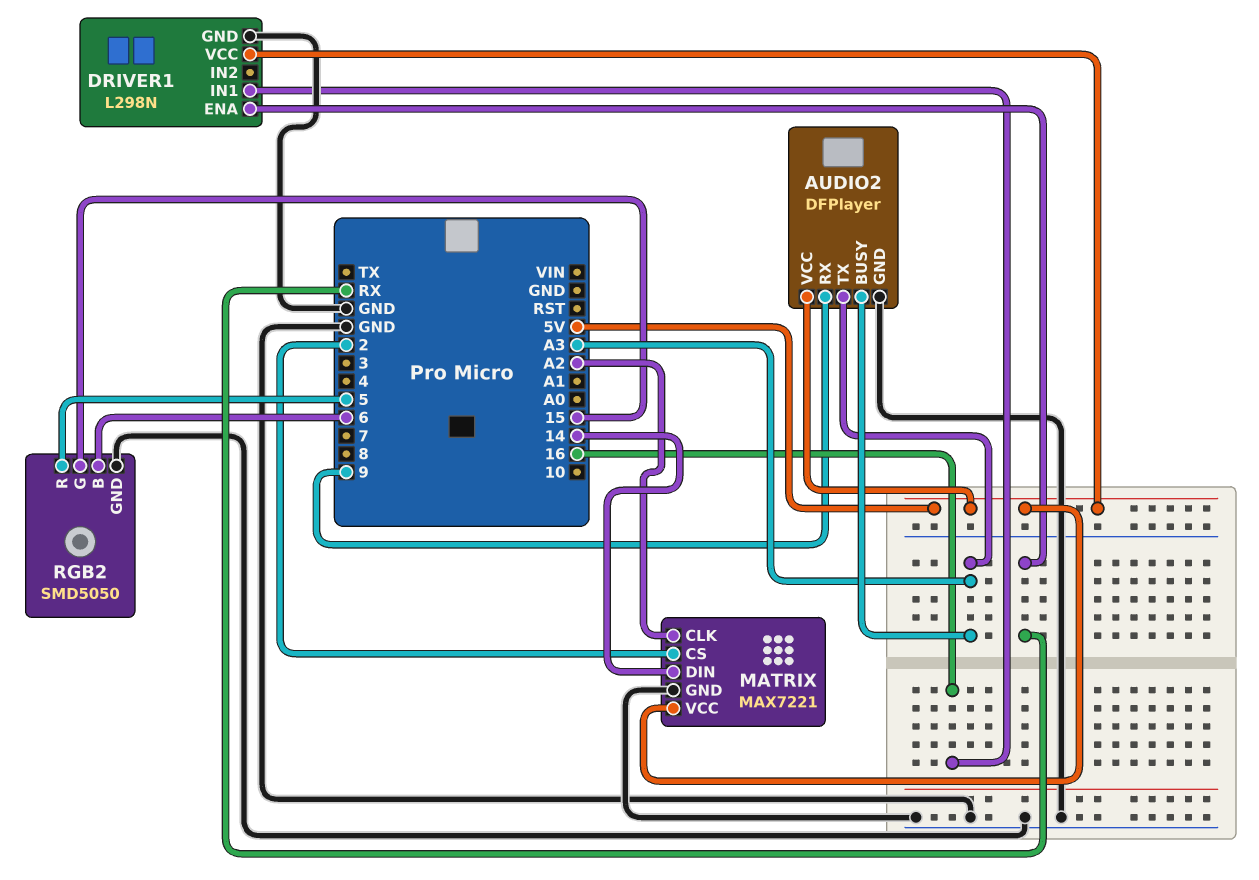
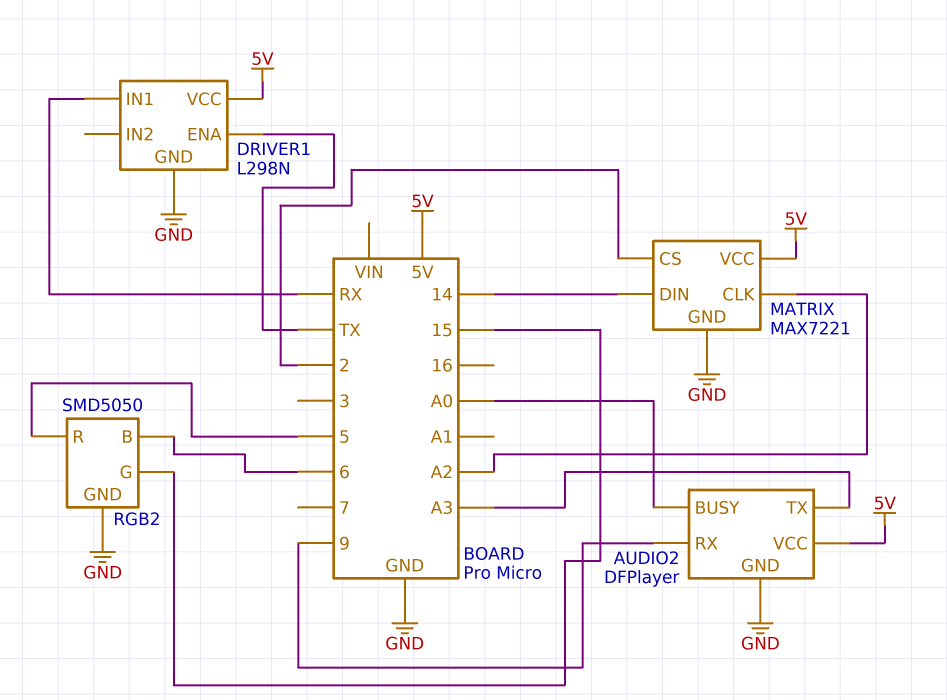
AUDIO2 pin BUSY: A3 -> A0
DRIVER1 pin ENA: RX -> TX
DRIVER1 pin IN1: 16 -> RX

